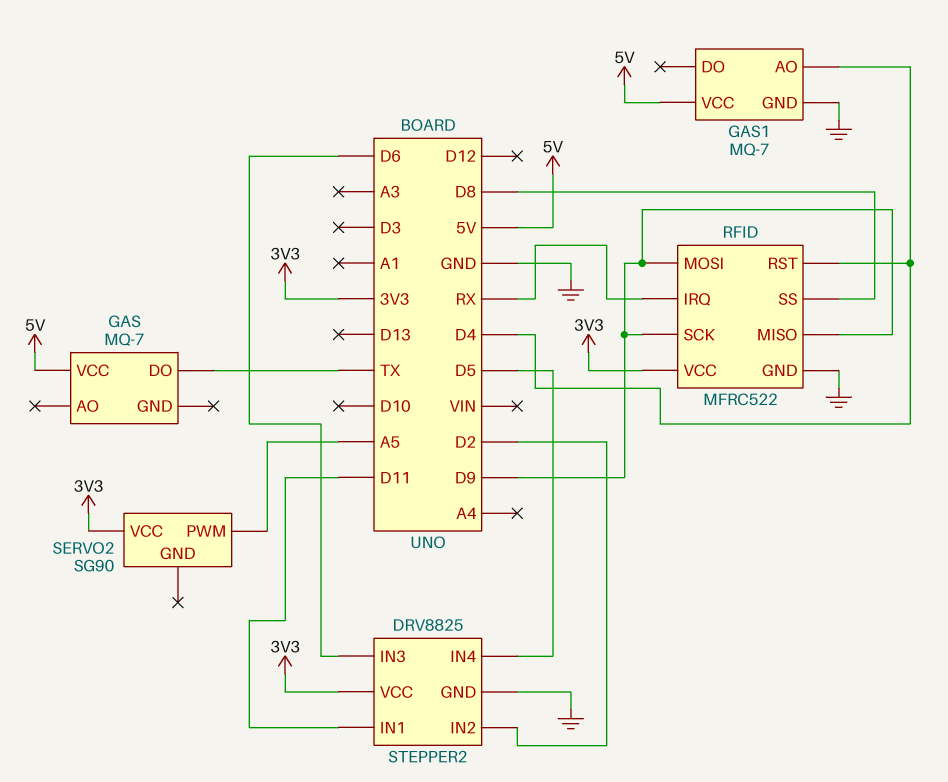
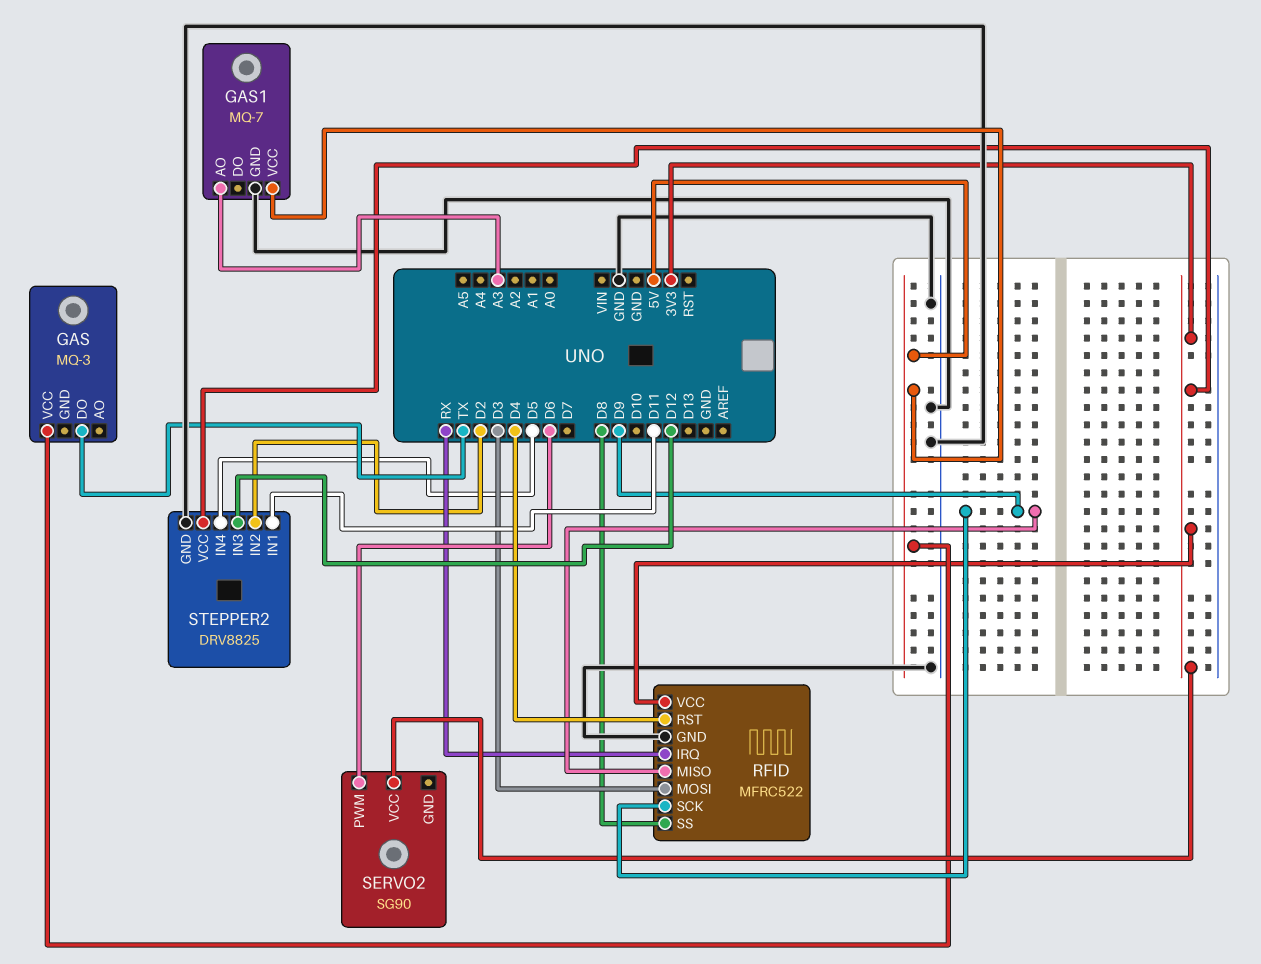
GAS: MQ-7 -> MQ-3
GAS1 pin AO: D4 -> A3
RFID pin MOSI: D9 -> D3
SERVO2 pin PWM: A5 -> D6
STEPPER2 pin IN3: D6 -> D12

